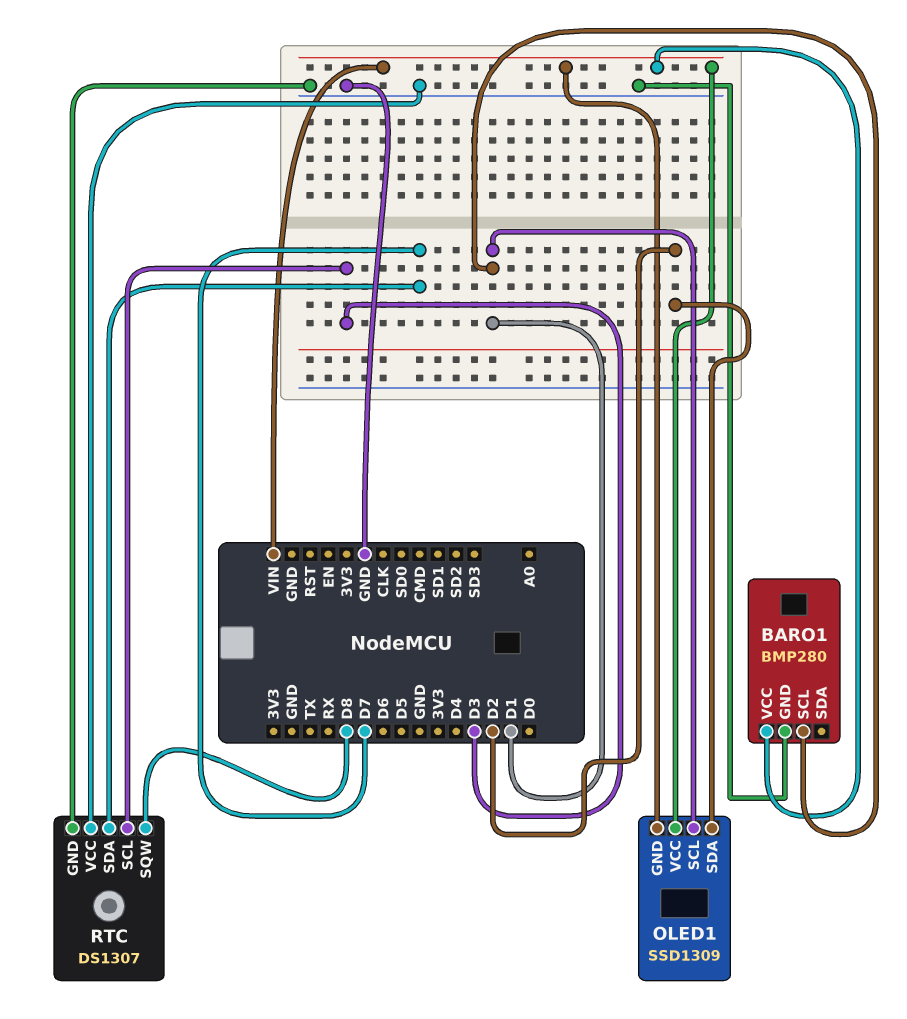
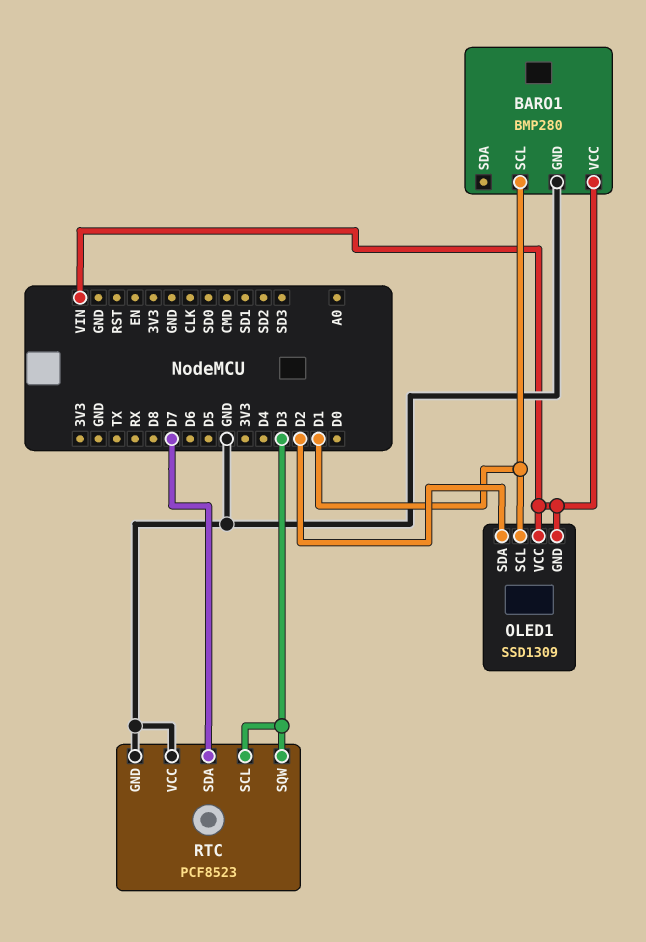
RTC: DS1307 -> PCF8523
RTC pin SQW: D8 -> D3

